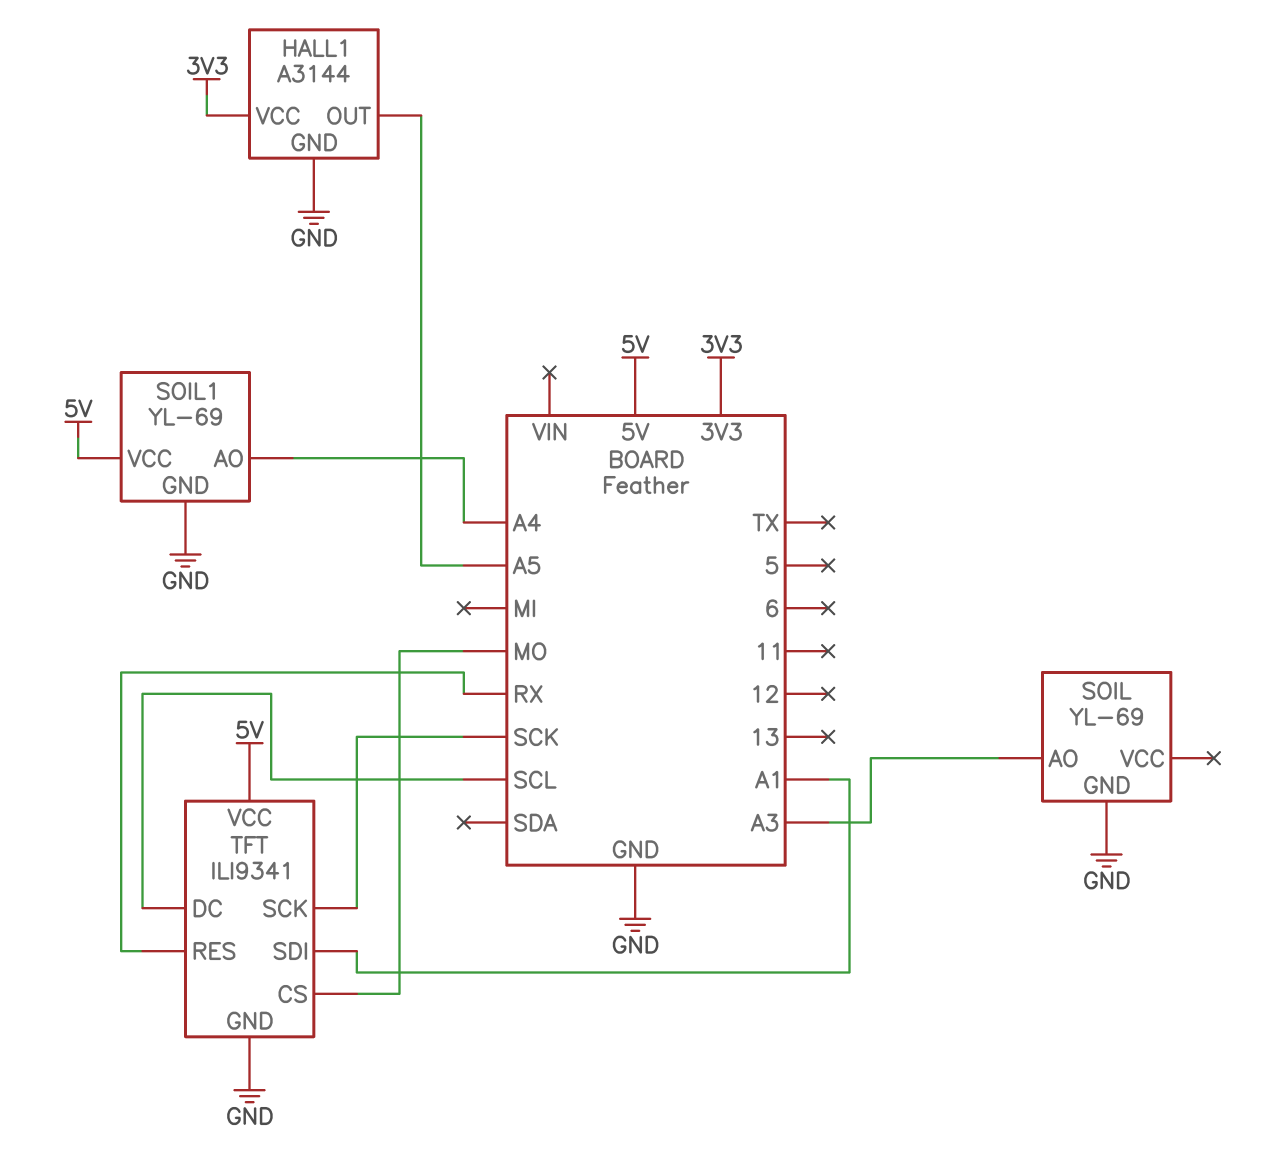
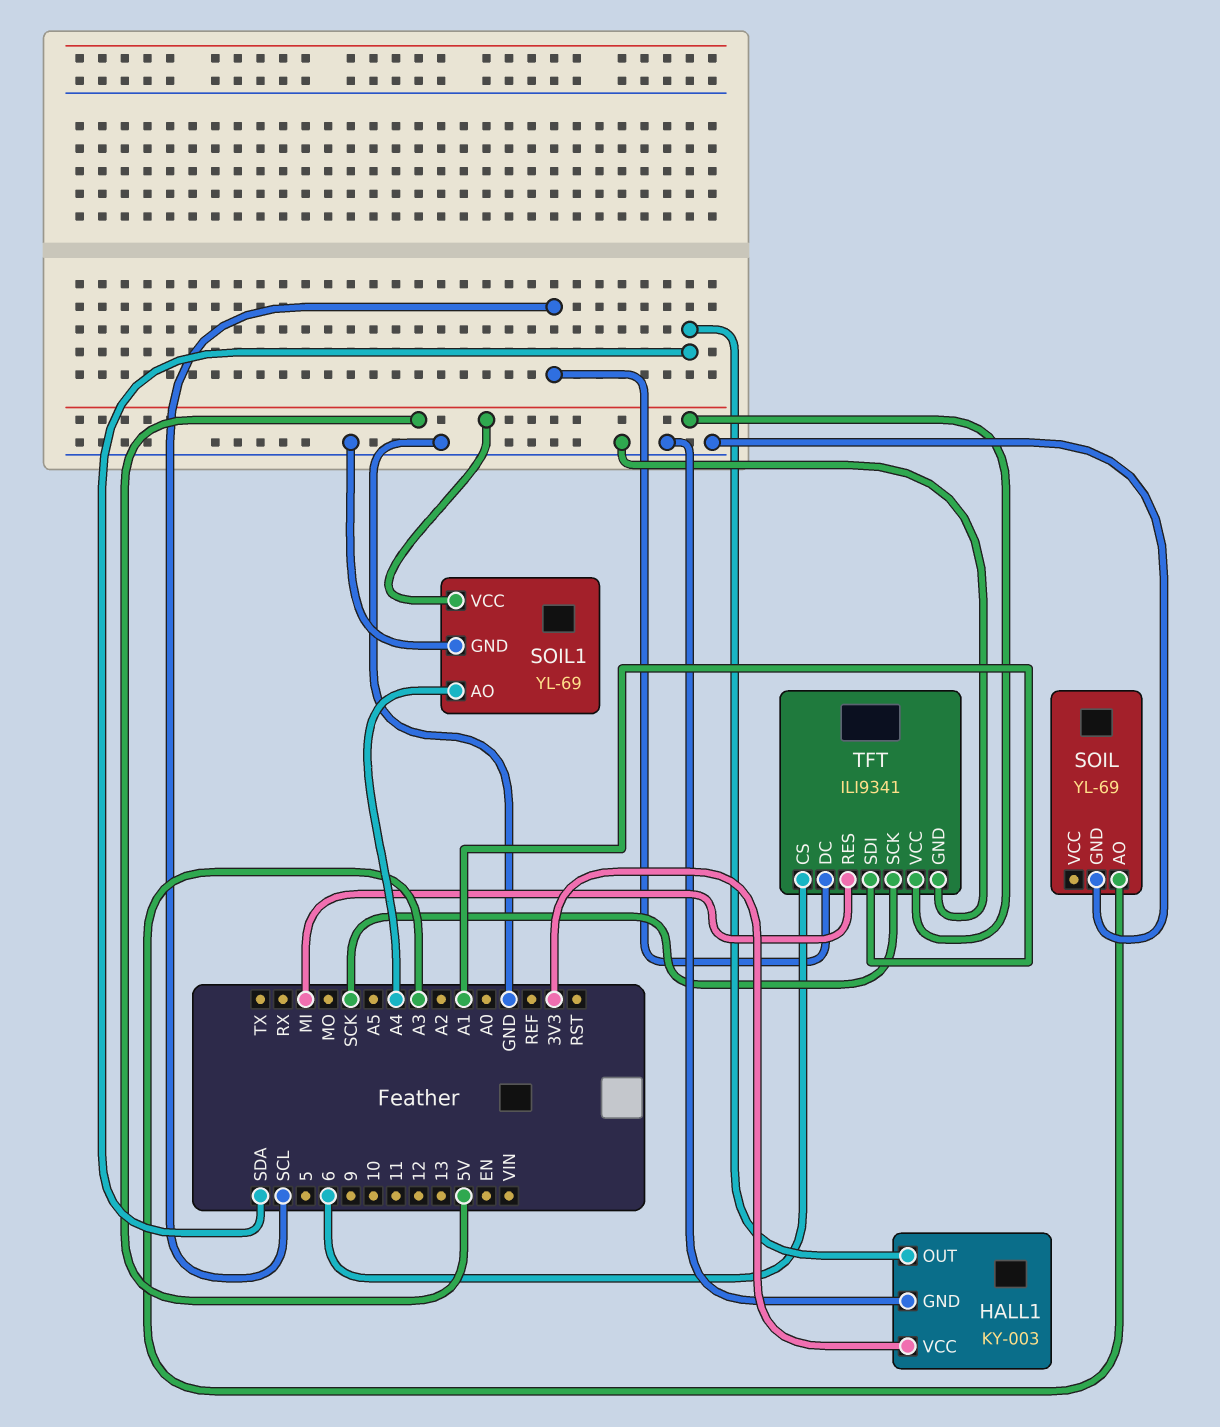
HALL1: A3144 -> KY-003
HALL1 pin OUT: A5 -> SDA
TFT pin CS: MO -> 6
TFT pin RES: RX -> MI

